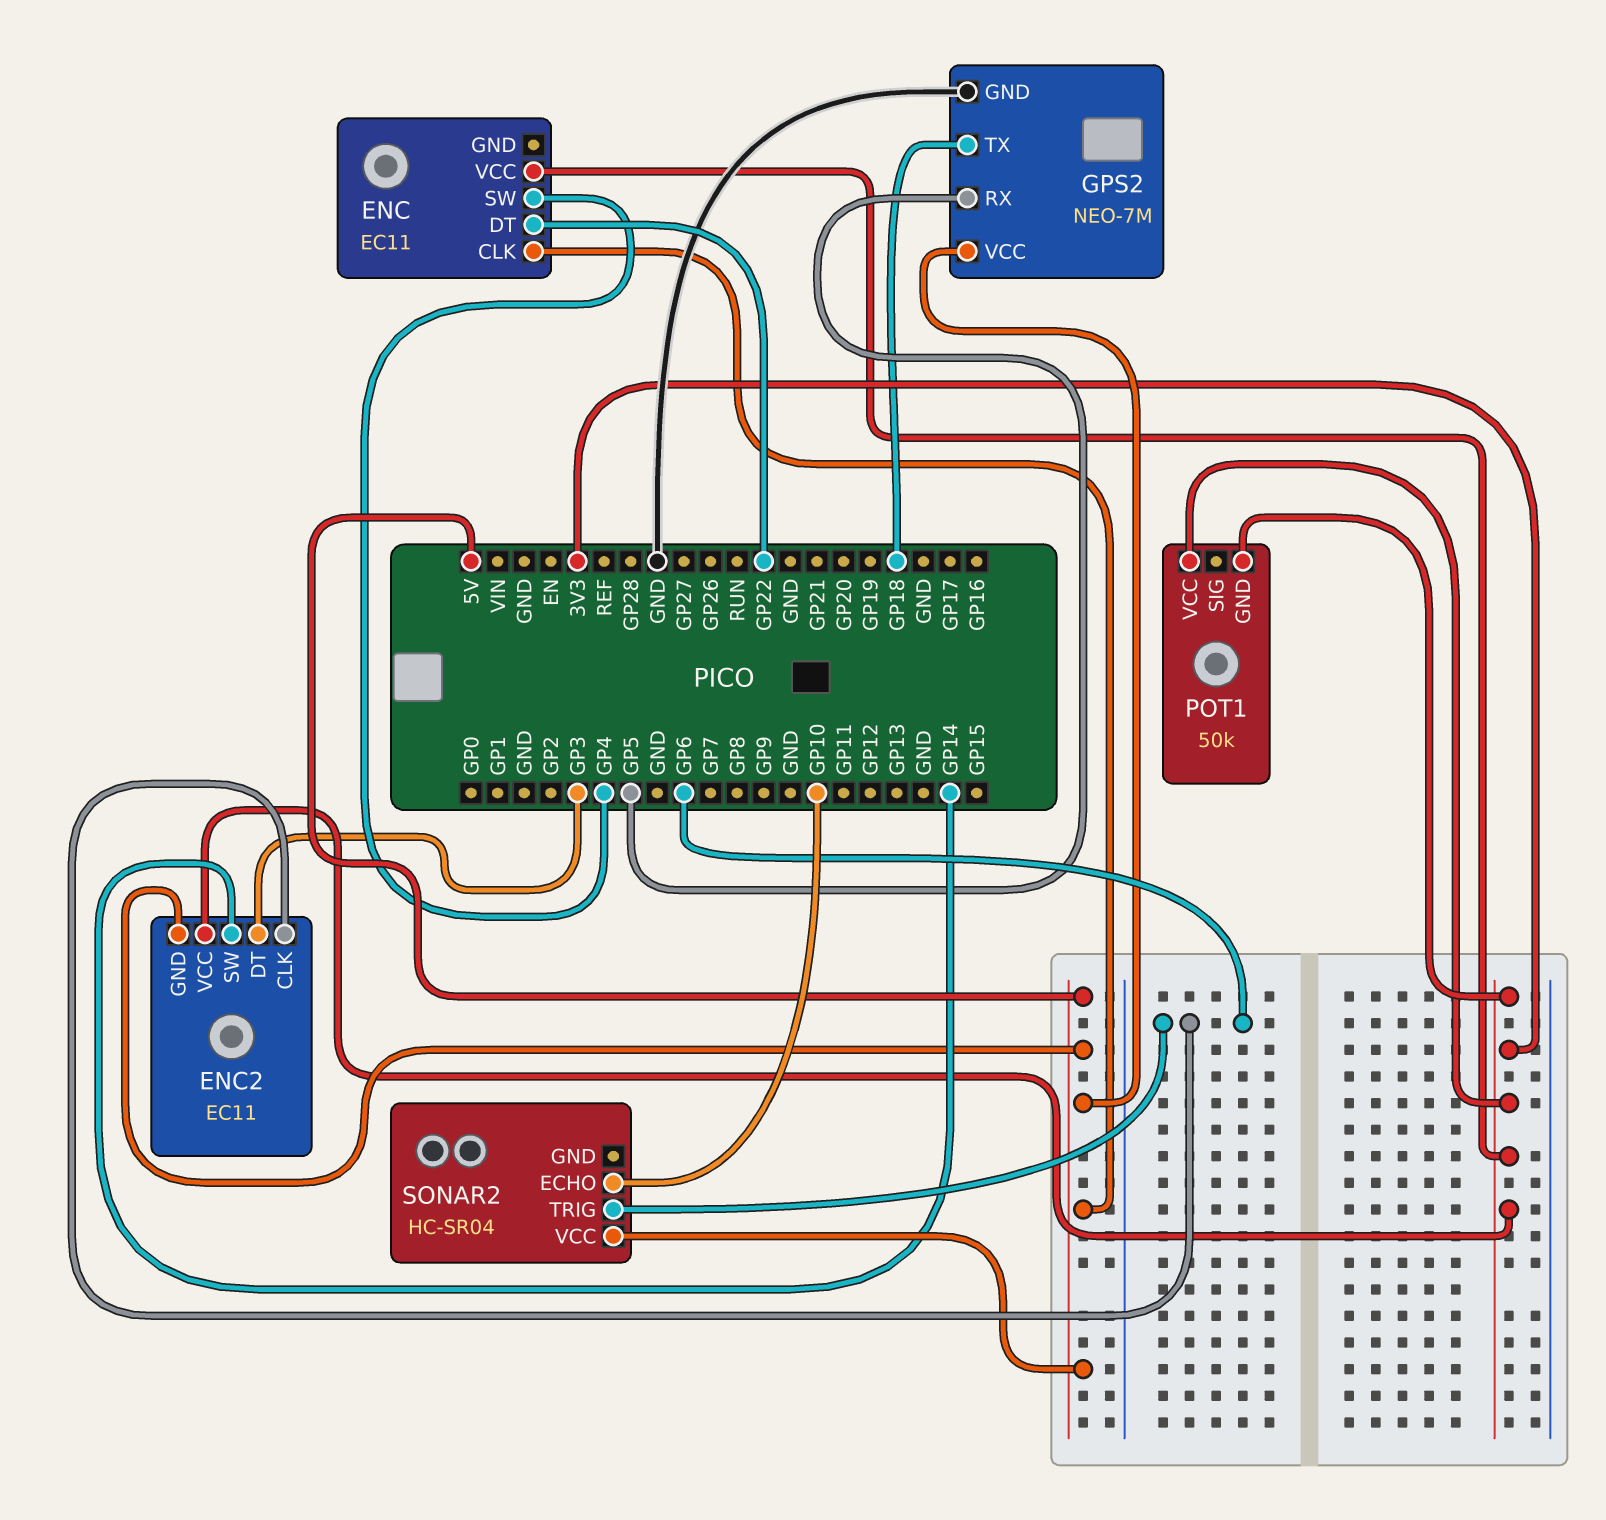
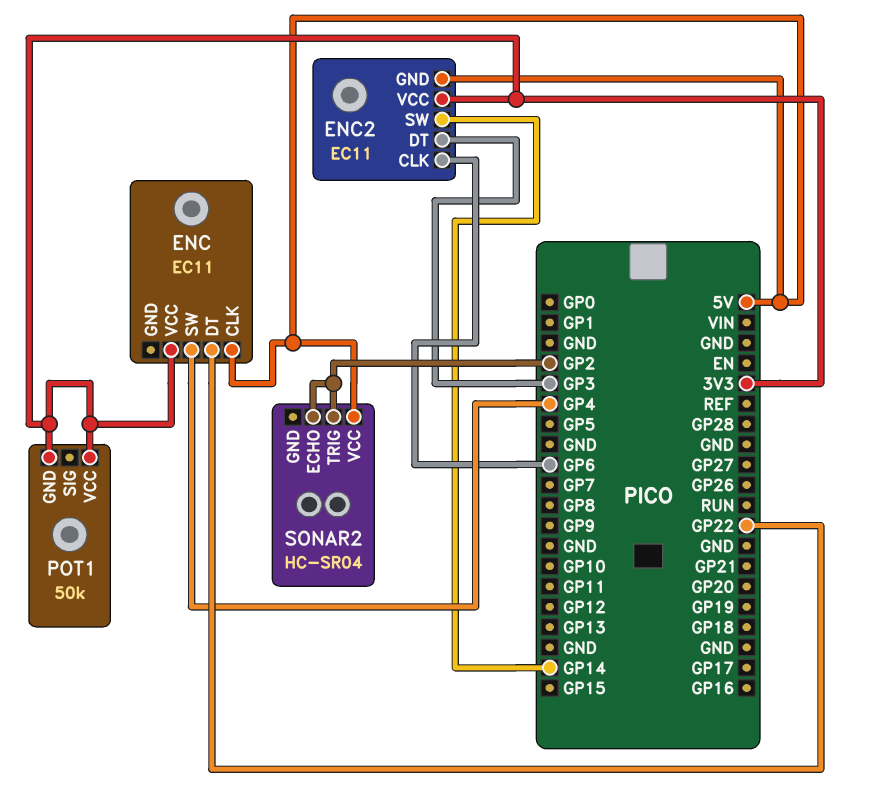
GPS2: NEO-7M -> none
GPS2 pin GND: GND -> none
GPS2 pin RX: GP5 -> none
GPS2 pin TX: GP18 -> none
GPS2 pin VCC: 5V -> none
SONAR2 pin ECHO: GP10 -> GP2
SONAR2 pin TRIG: GP6 -> GP2

